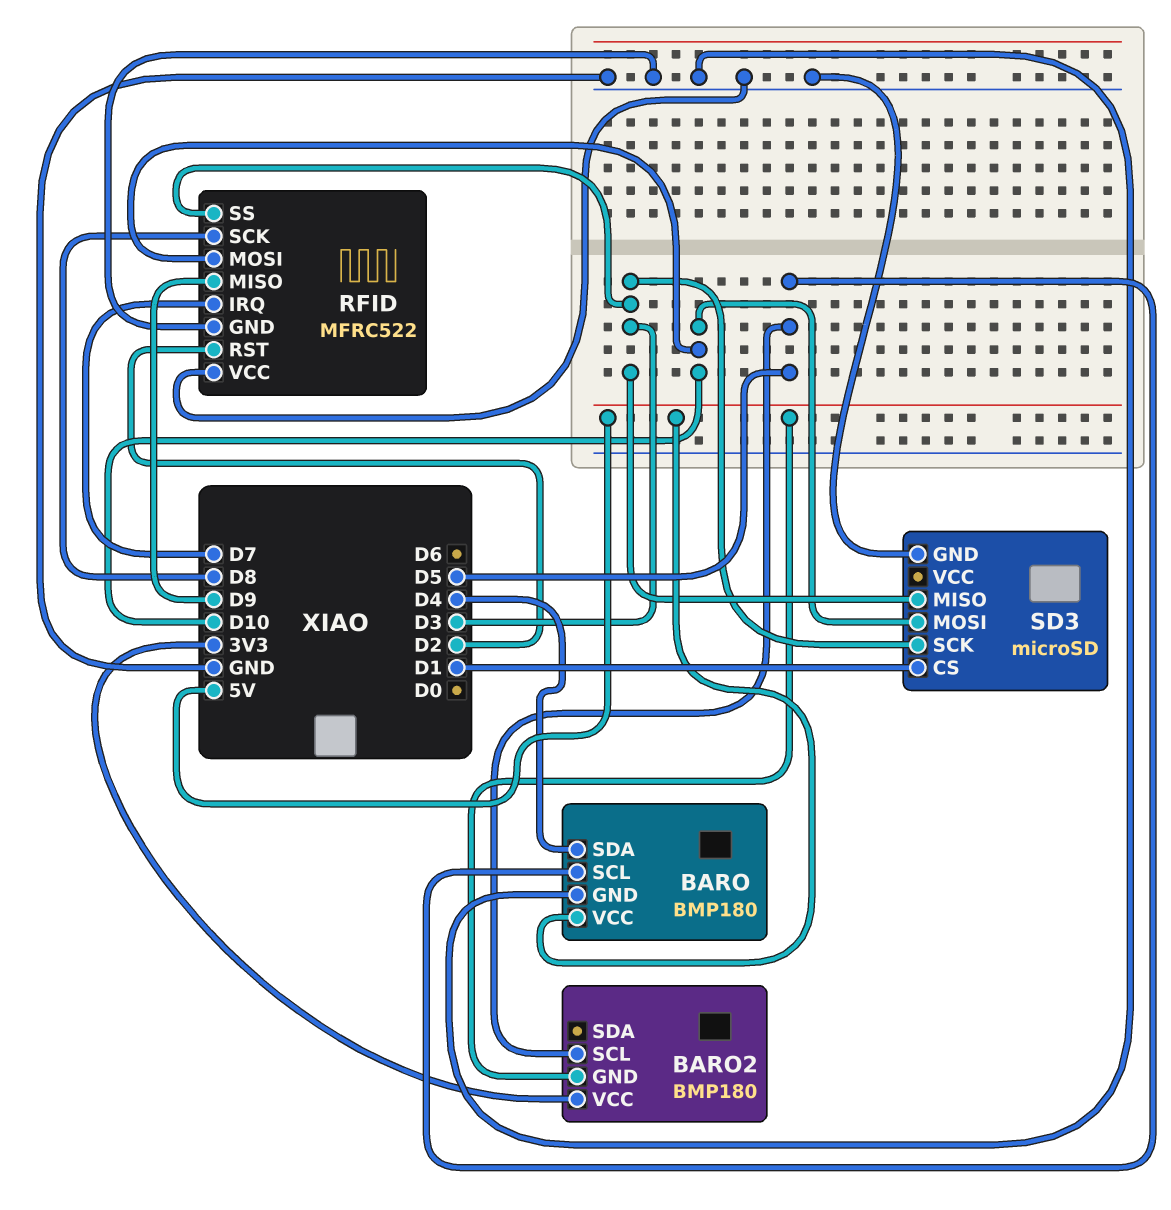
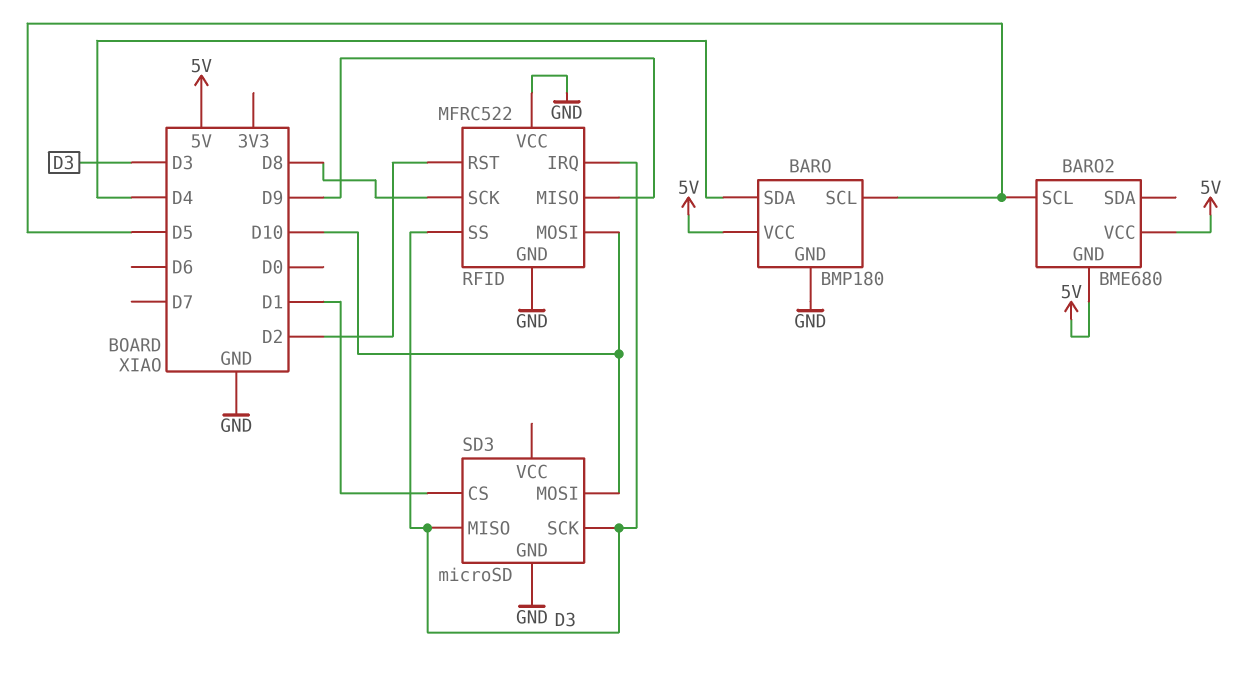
BARO2: BMP180 -> BME680
BARO2 pin VCC: 3V3 -> 5V
RFID pin IRQ: D7 -> D3

